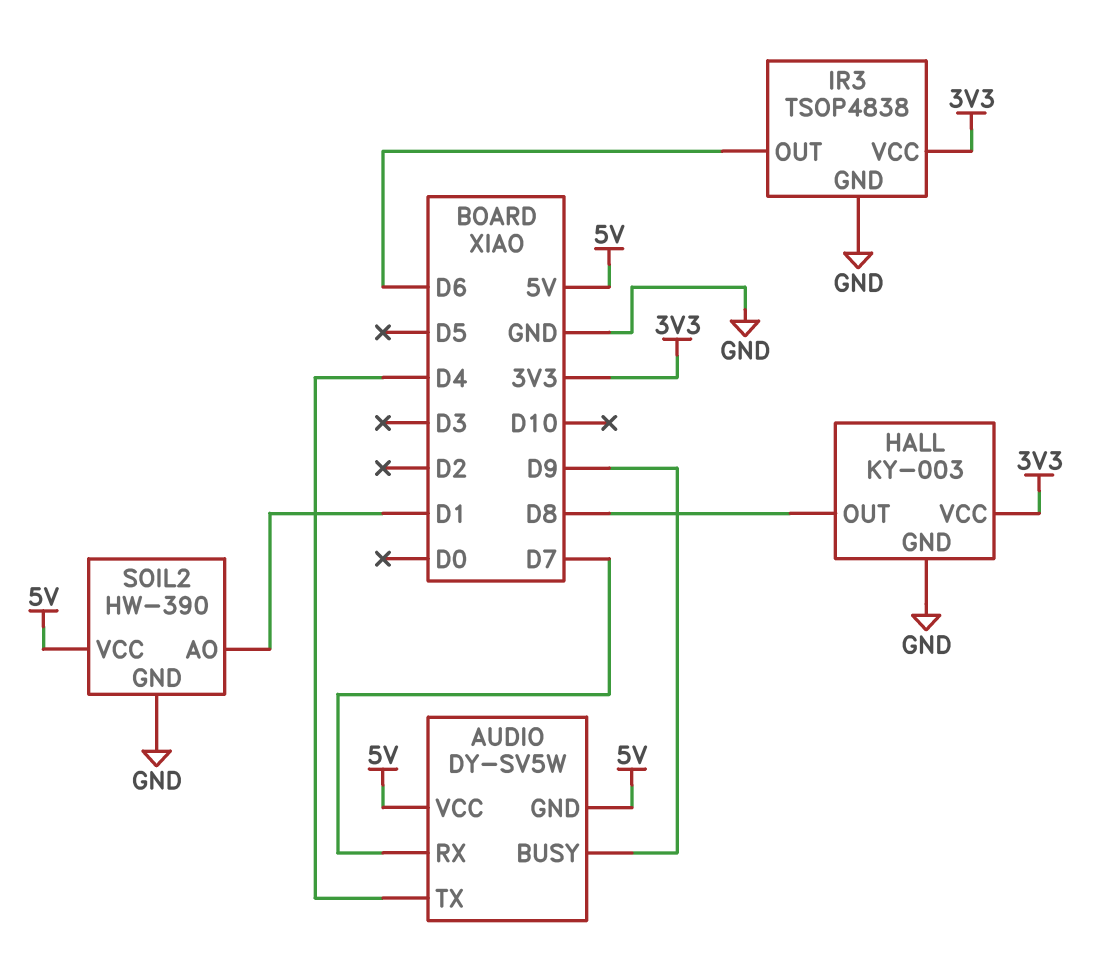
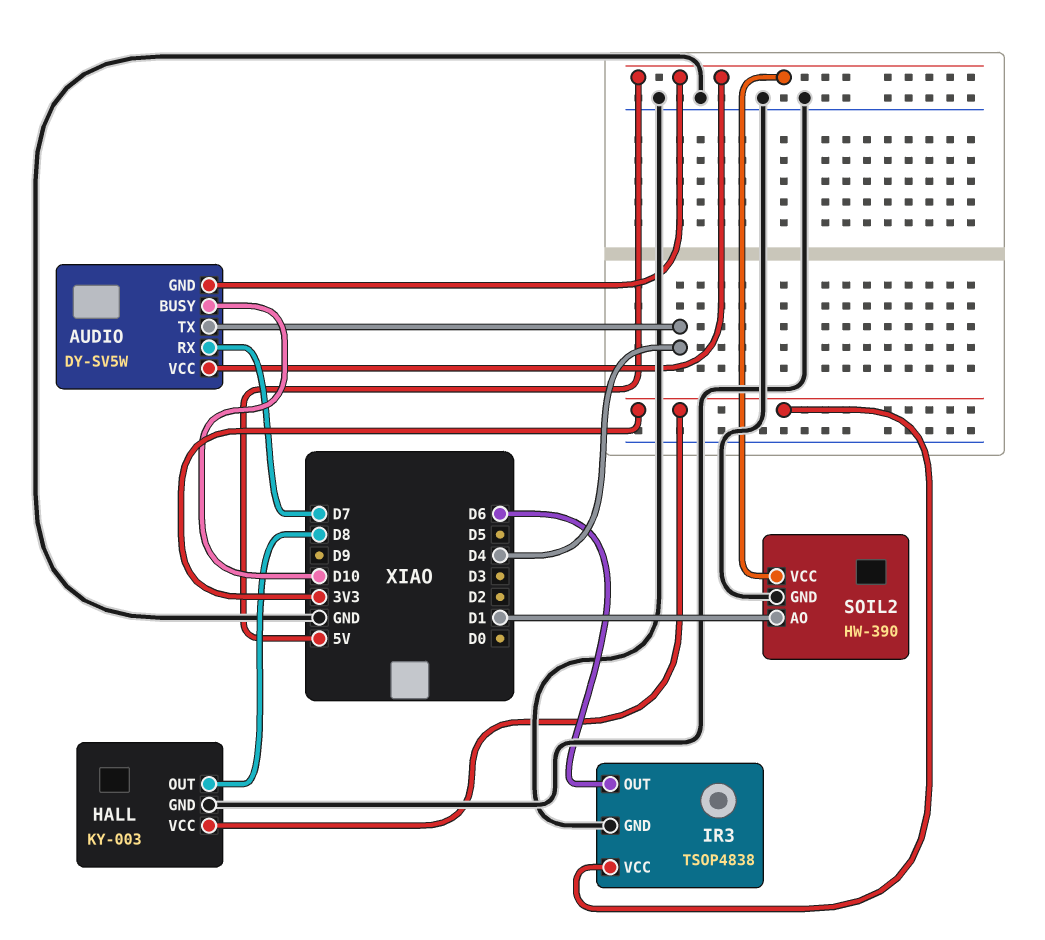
AUDIO pin BUSY: D9 -> D10

